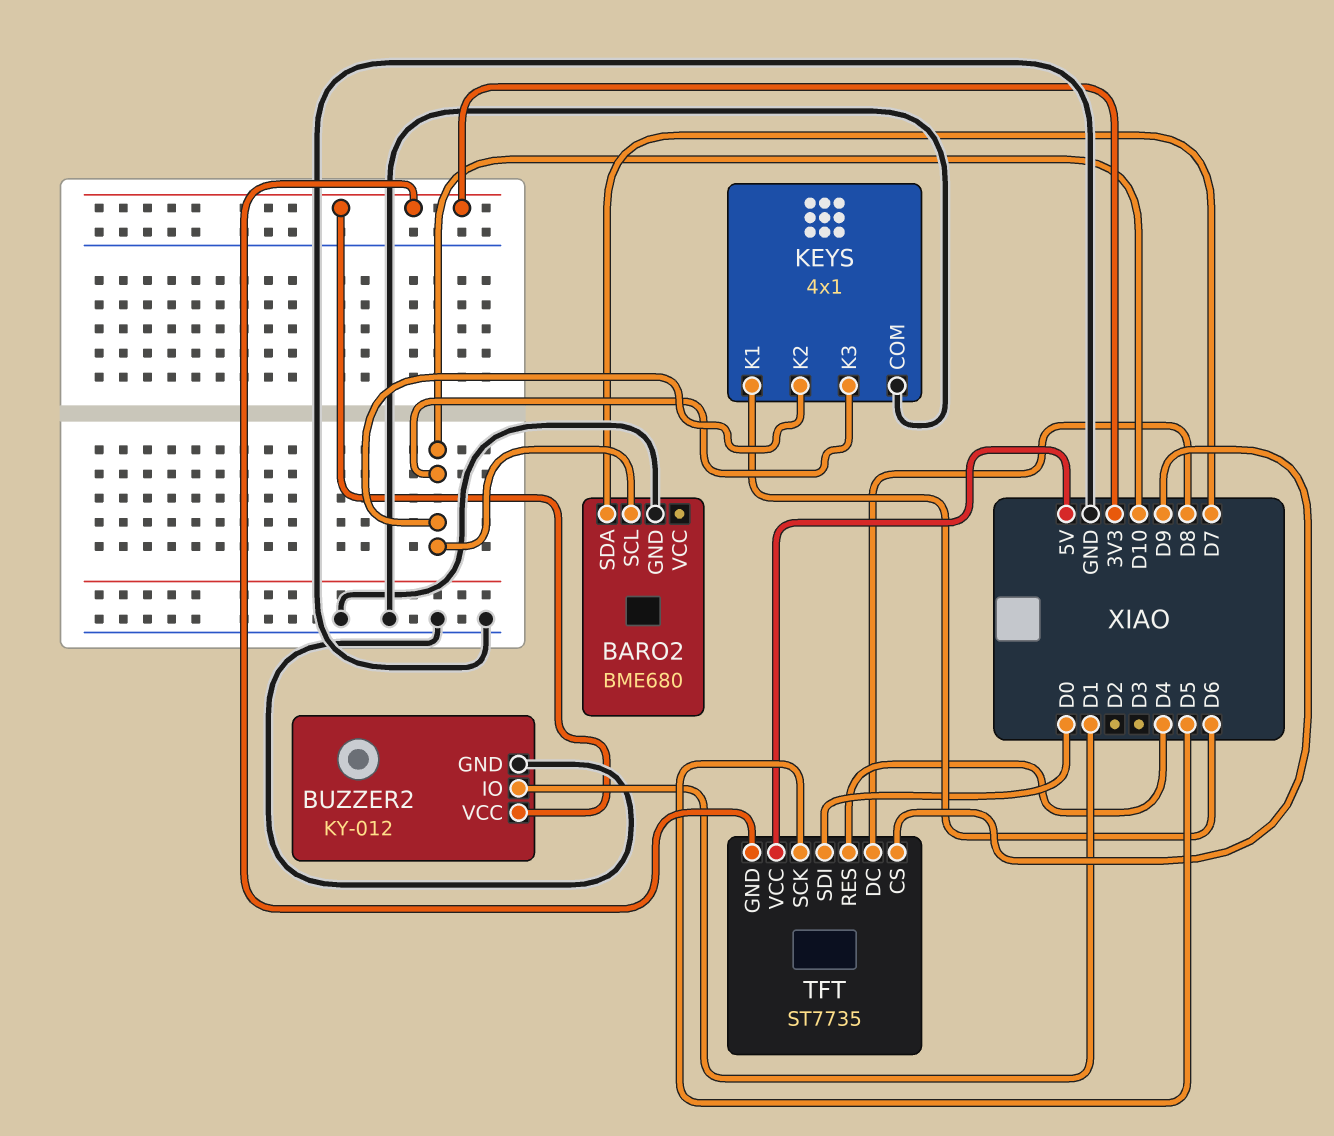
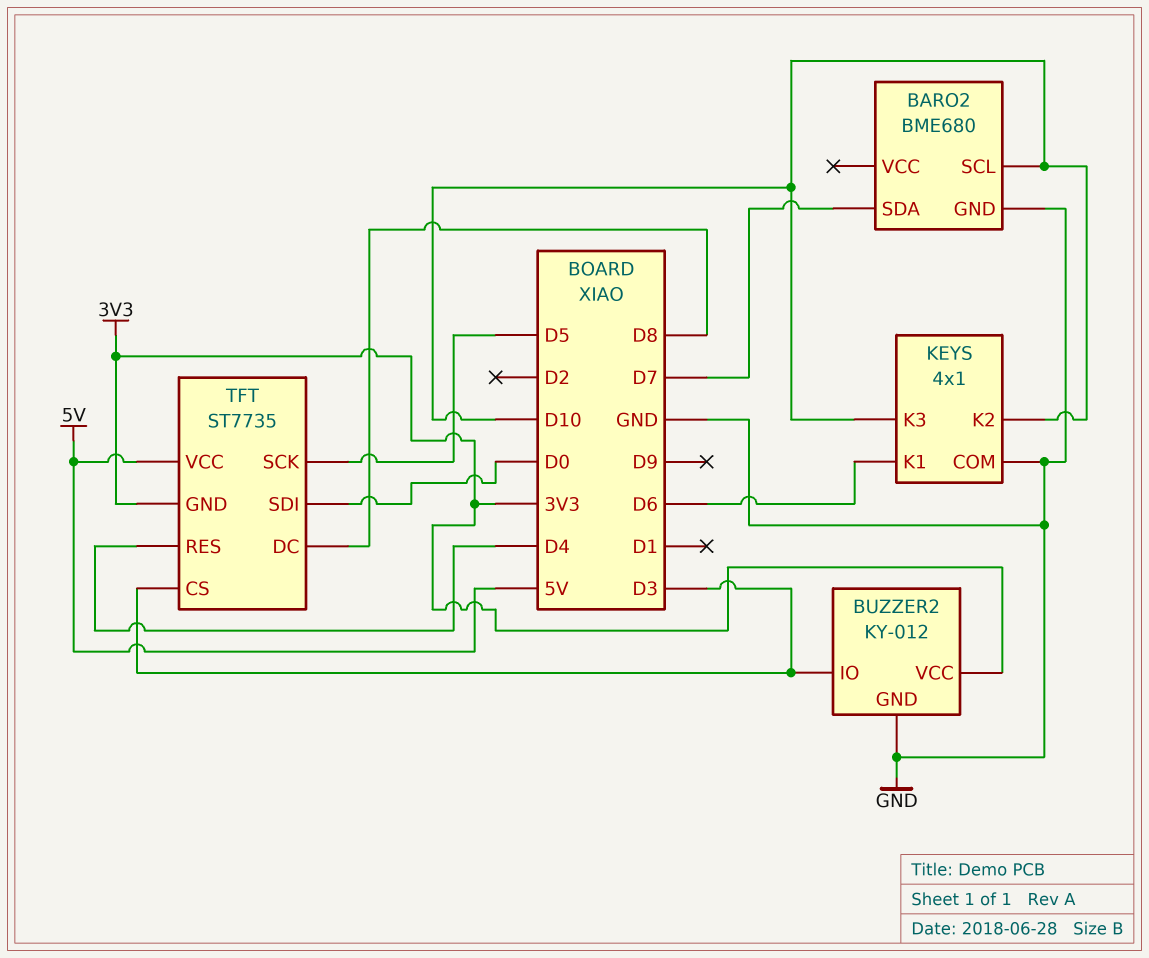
BUZZER2 pin IO: D1 -> D3
TFT pin CS: D9 -> D3

